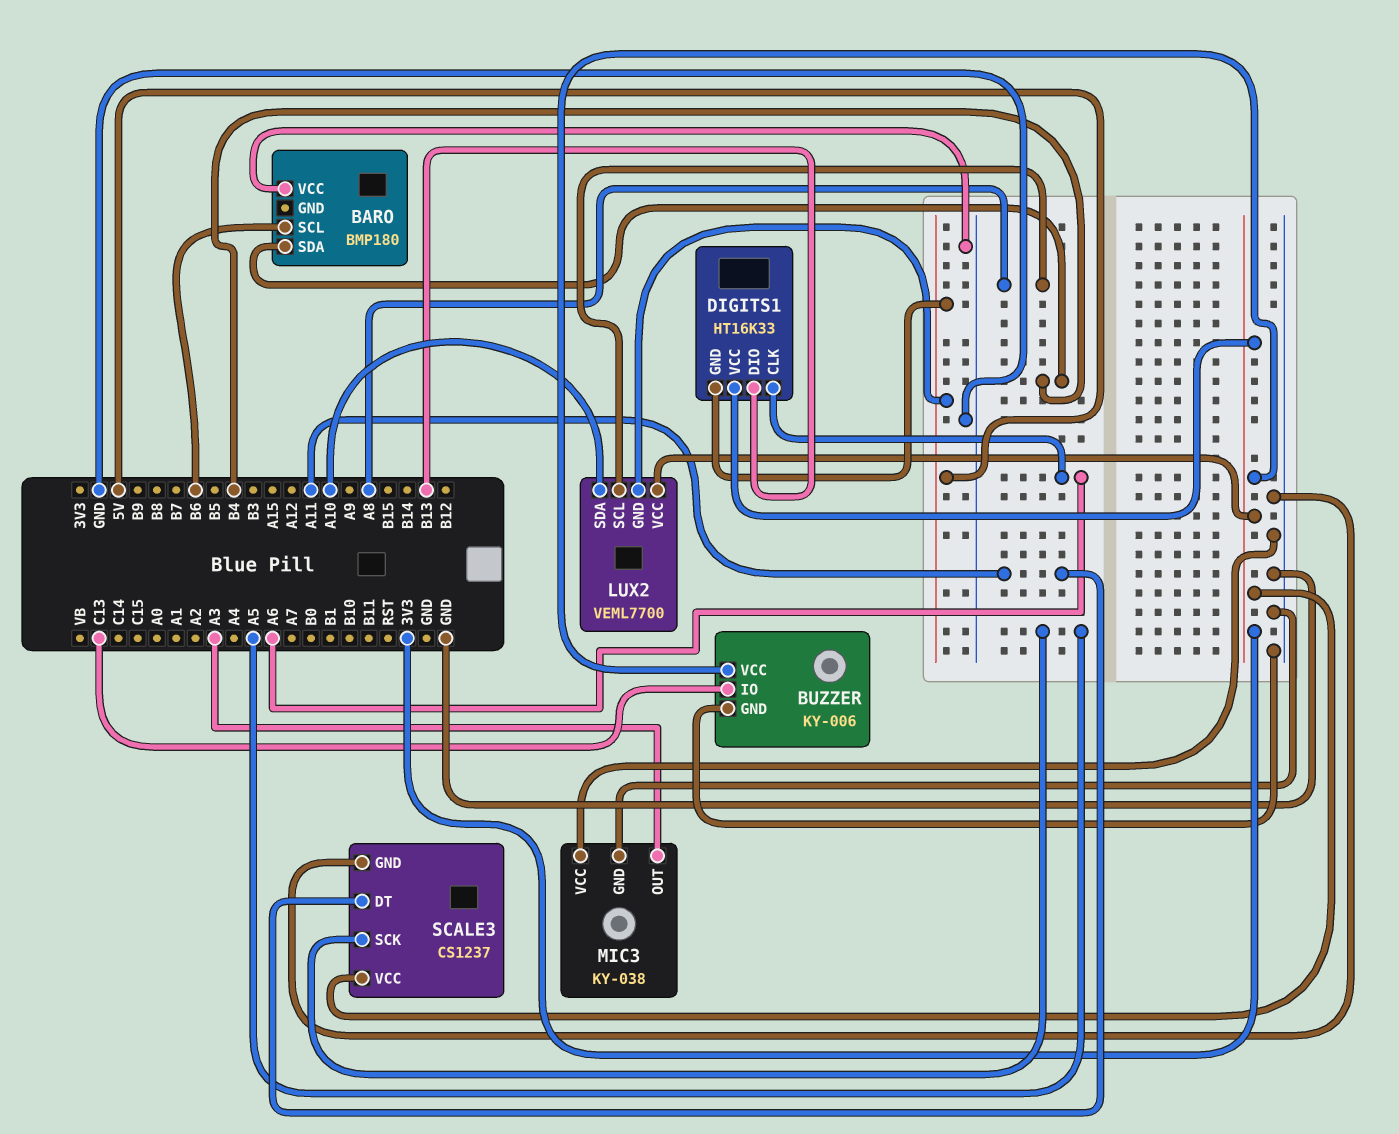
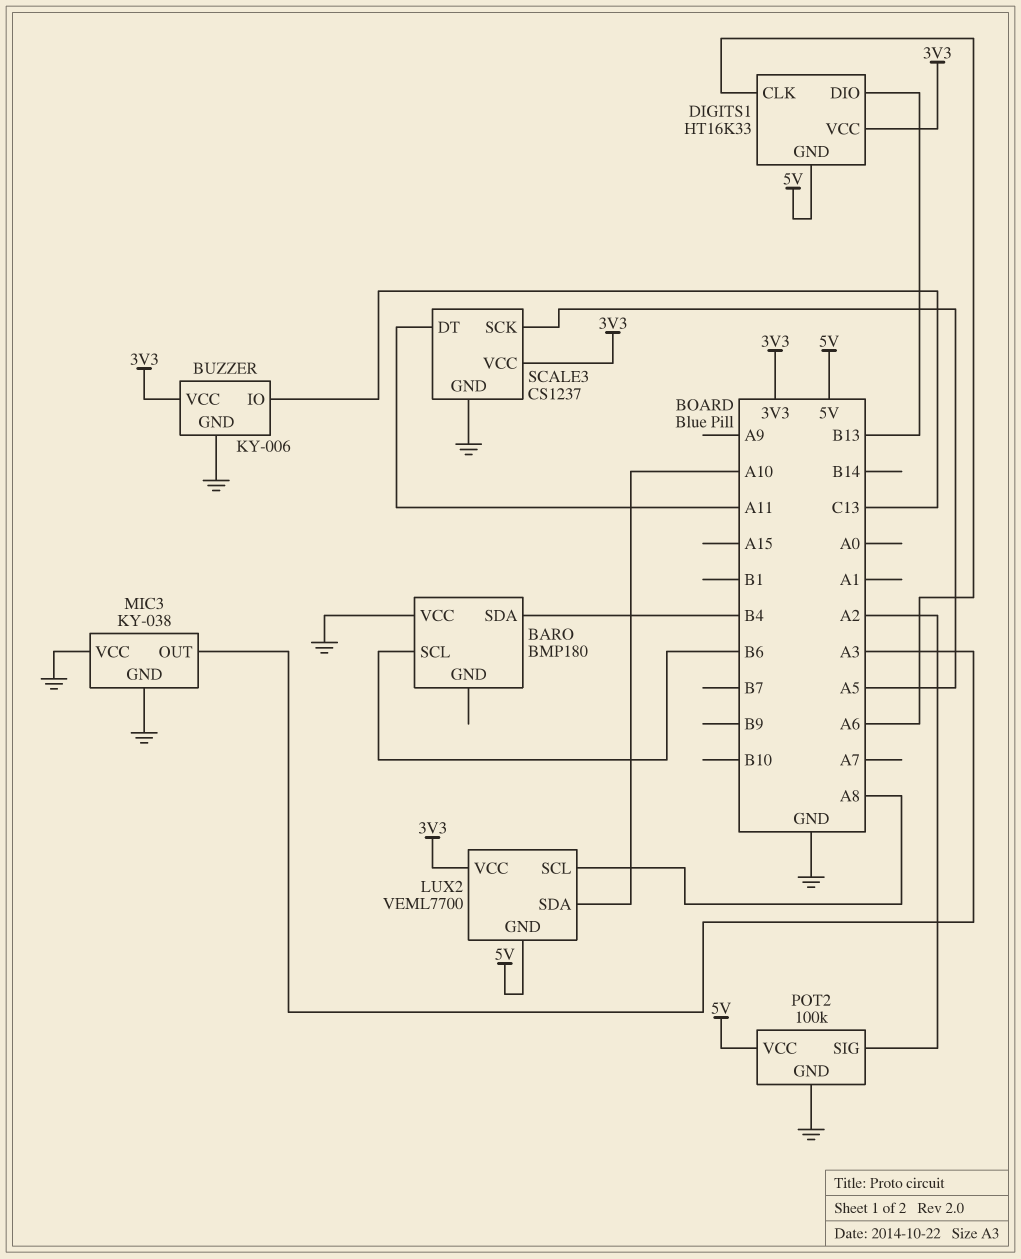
POT2: none -> 100k
POT2 pin GND: none -> GND
POT2 pin SIG: none -> A2
POT2 pin VCC: none -> 5V

